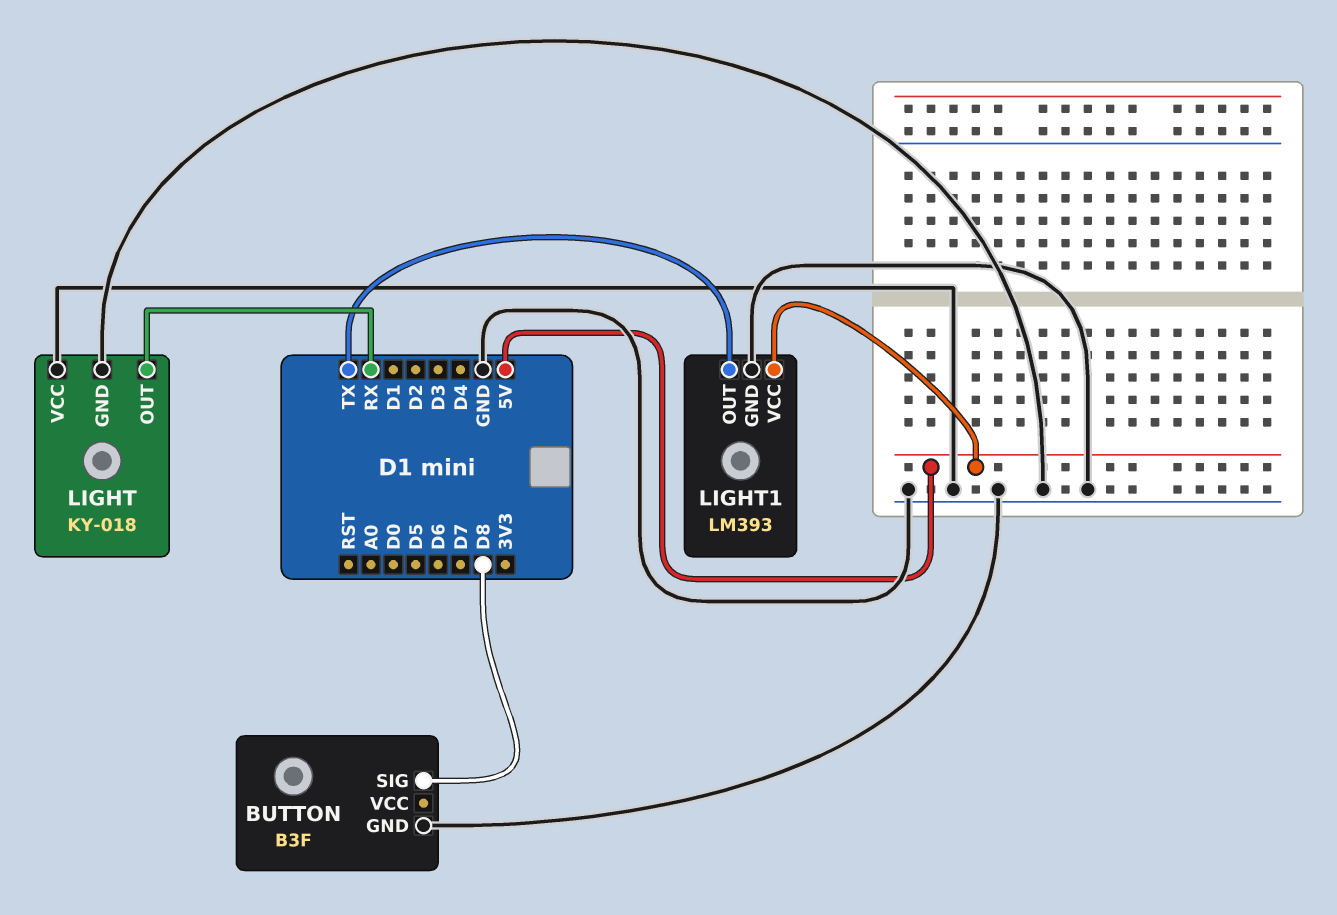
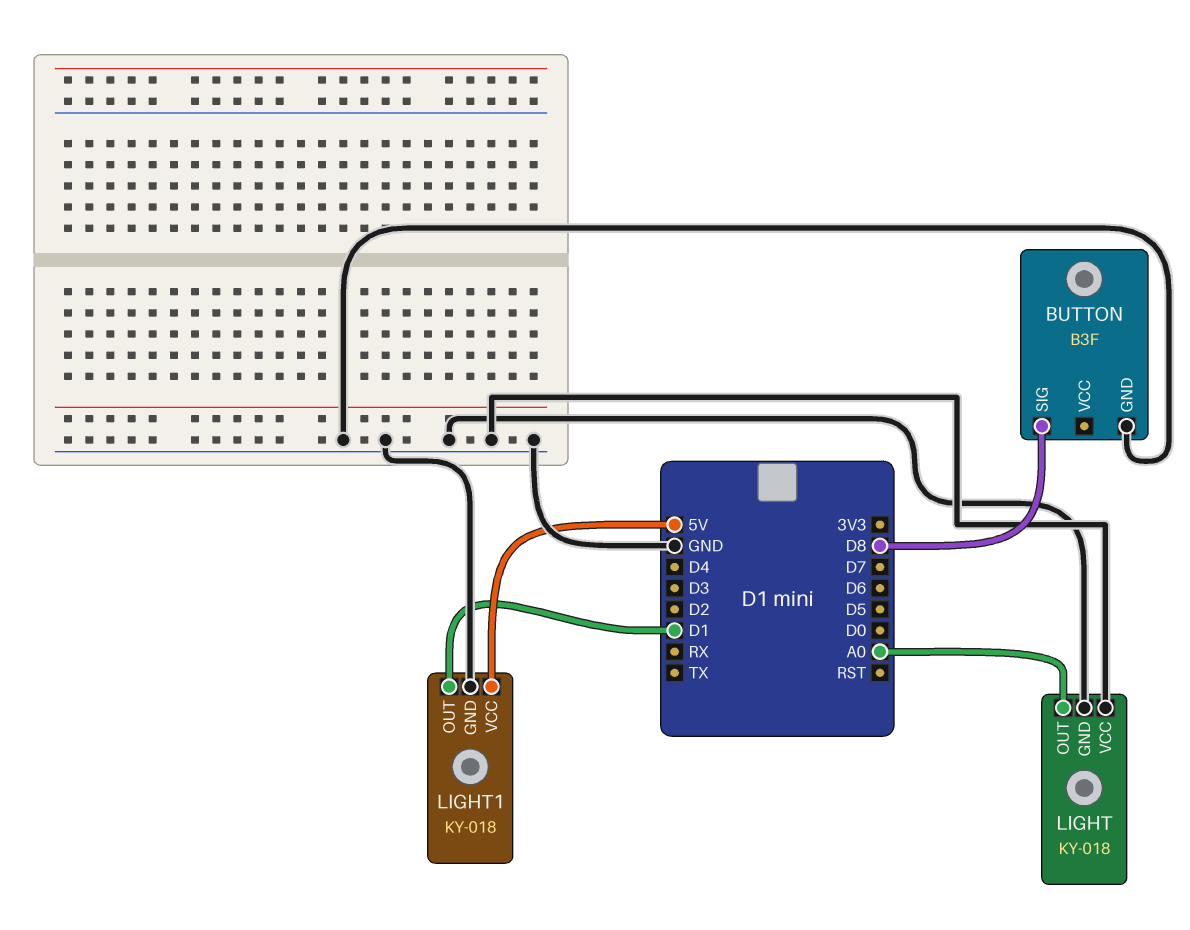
LIGHT pin OUT: RX -> A0
LIGHT1: LM393 -> KY-018
LIGHT1 pin OUT: TX -> D1

